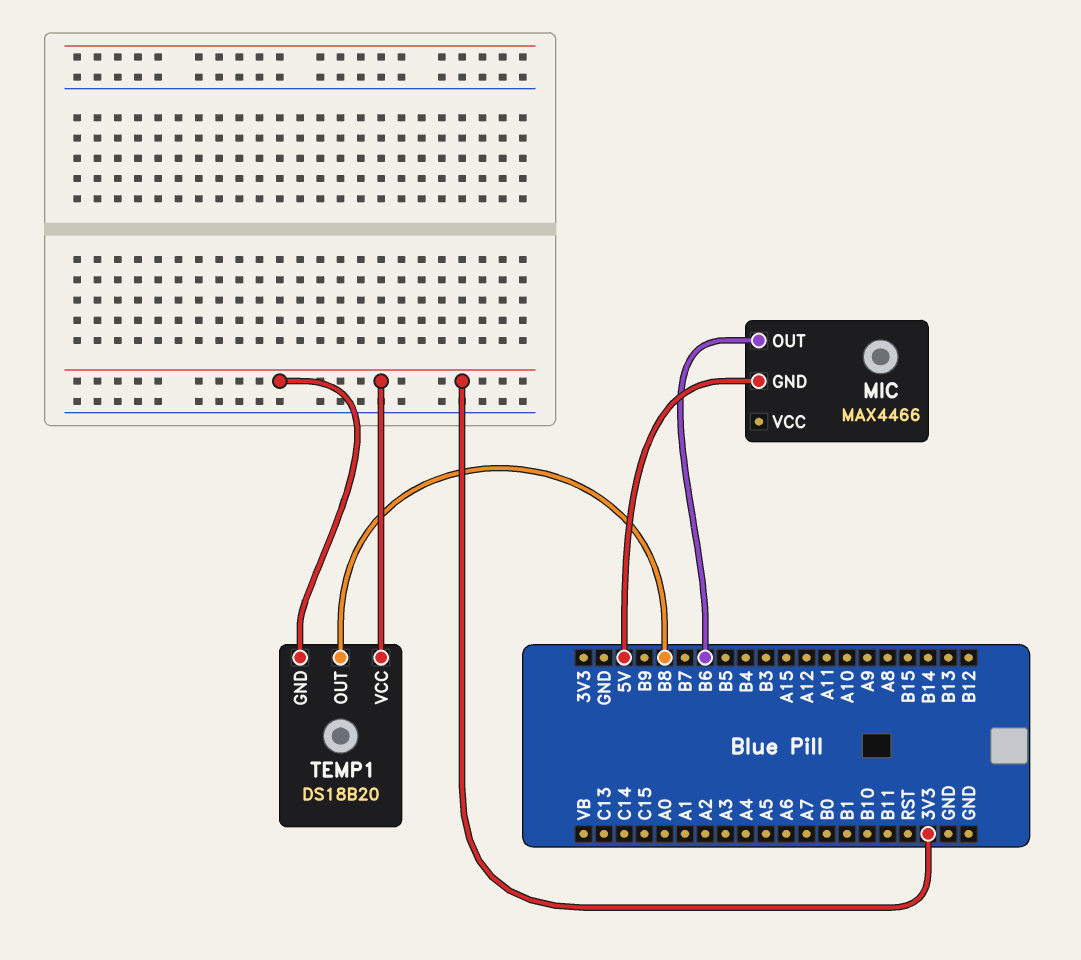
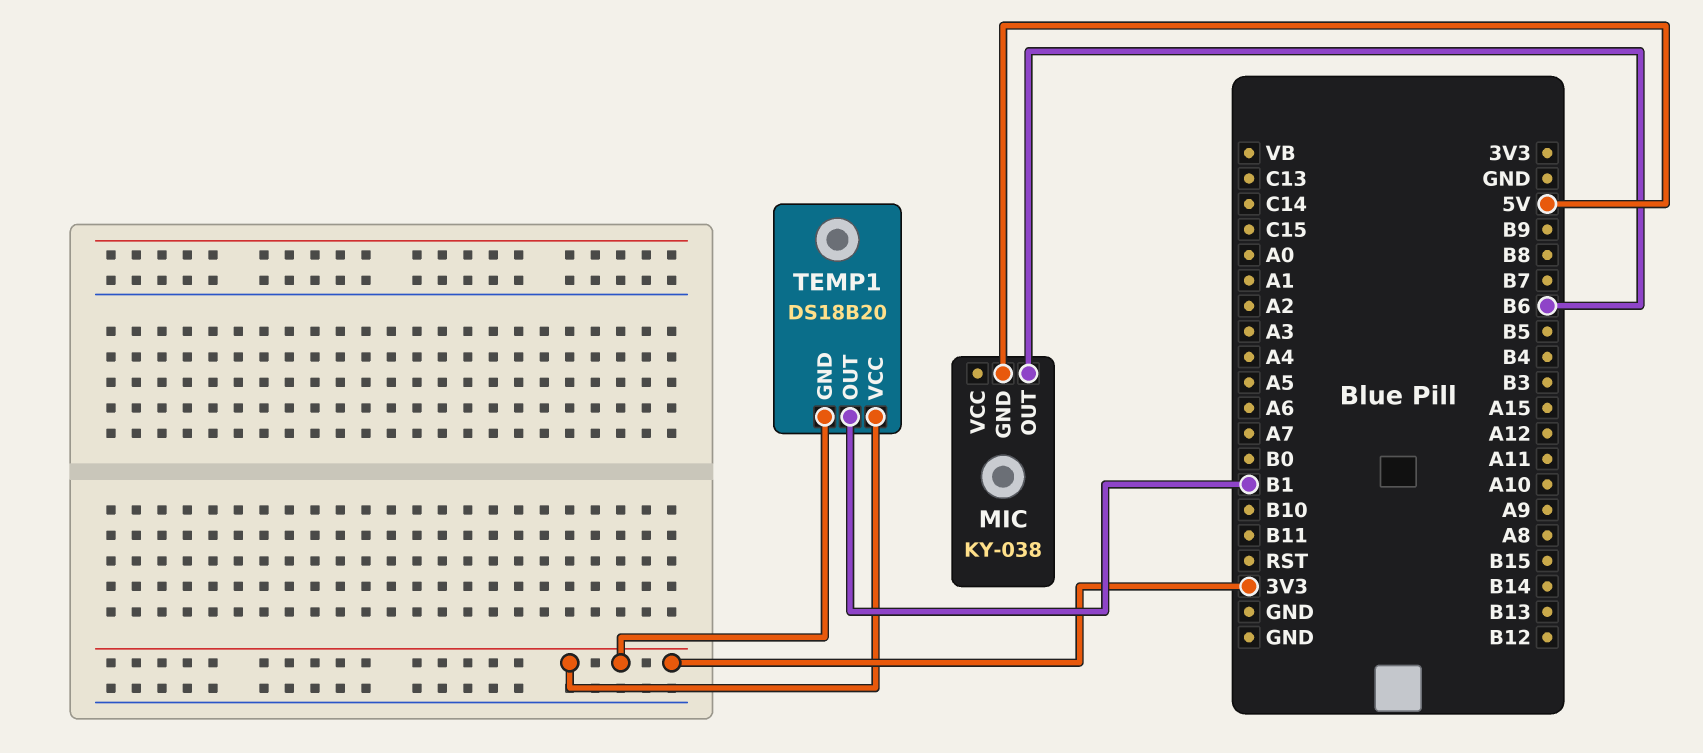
MIC: MAX4466 -> KY-038
TEMP1 pin OUT: B8 -> B1

